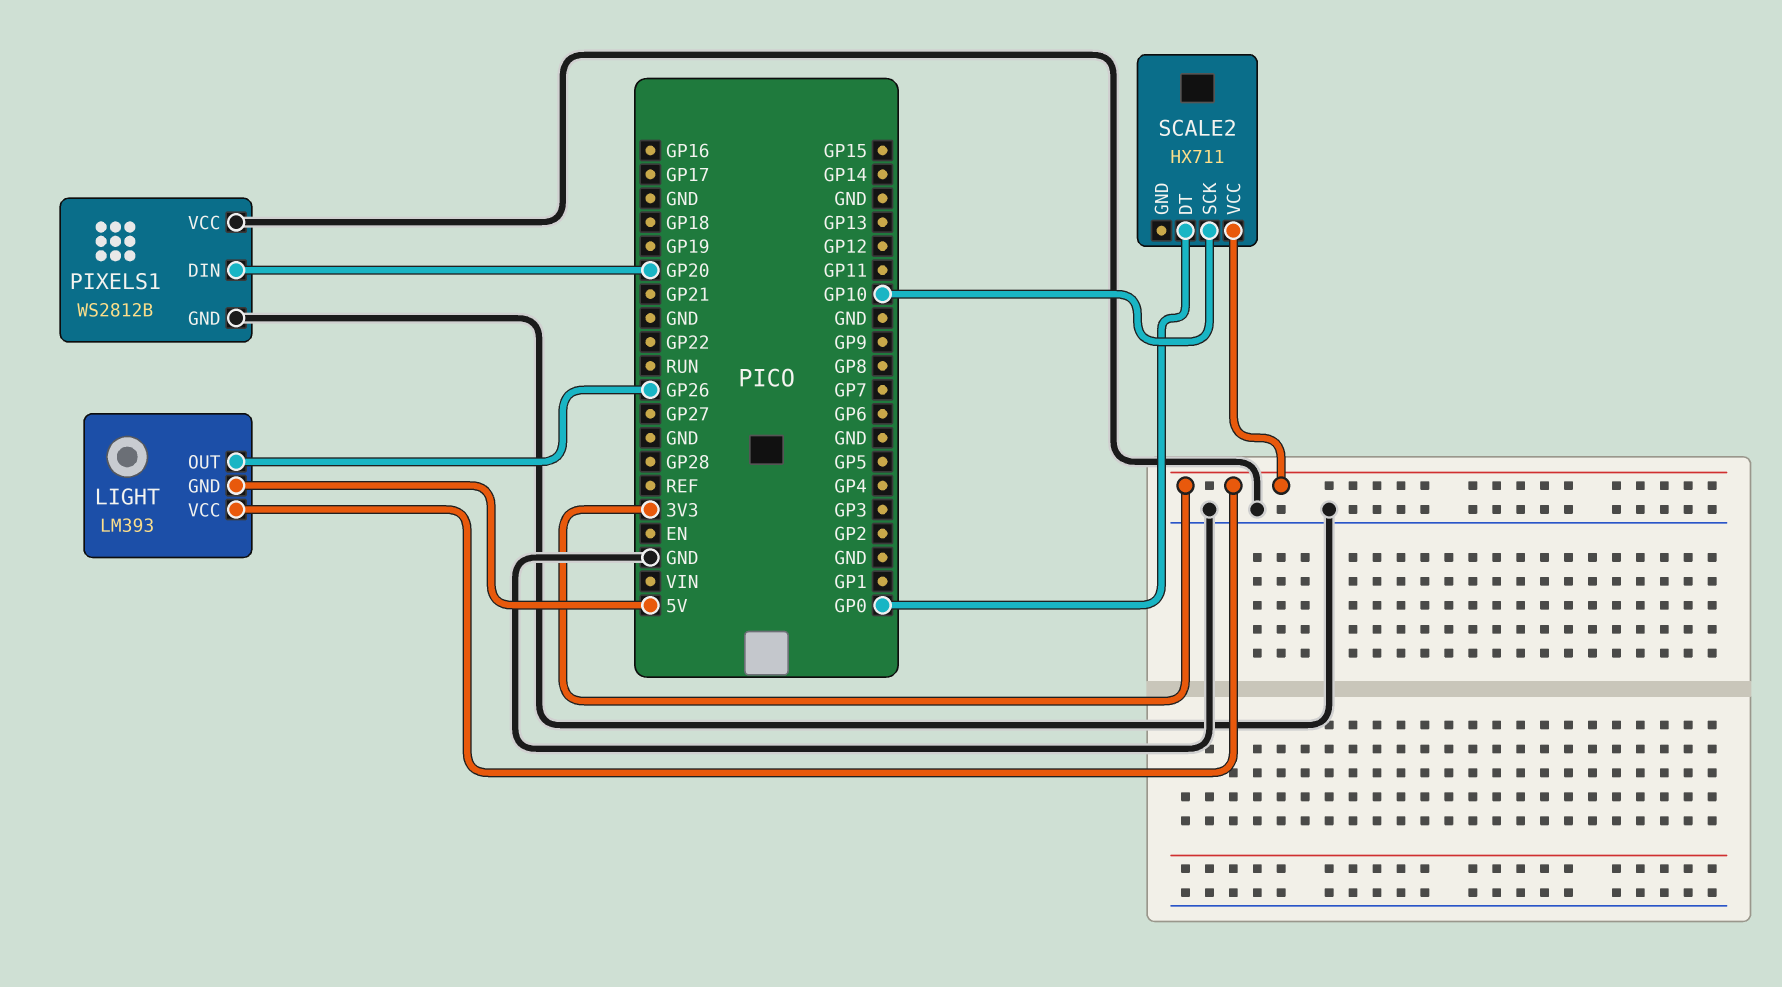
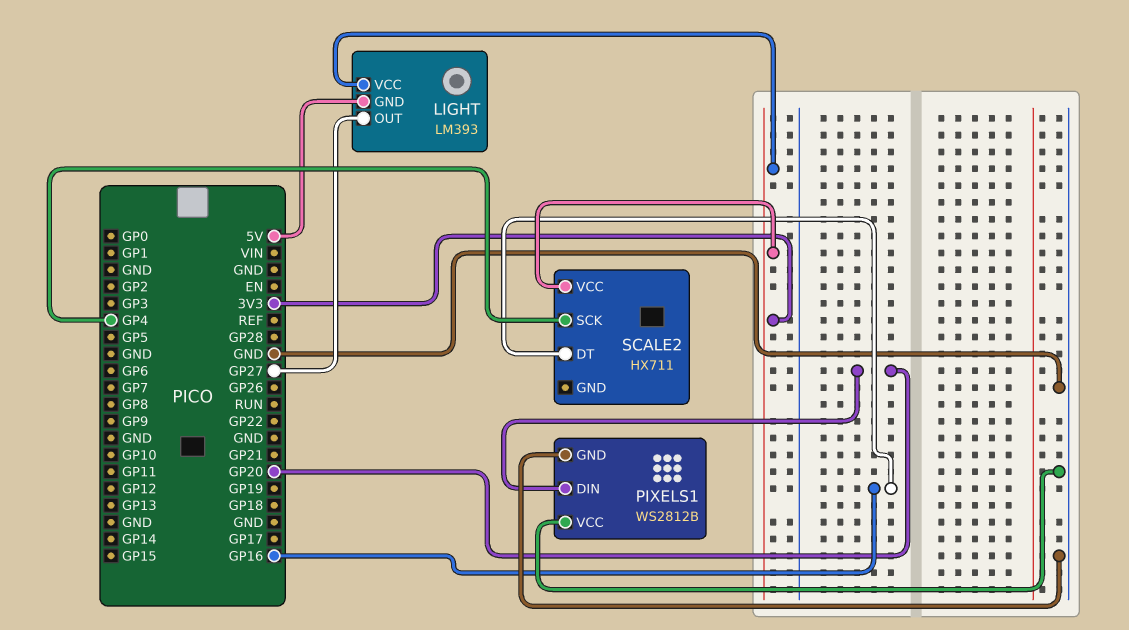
LIGHT pin OUT: GP26 -> GP27
SCALE2 pin DT: GP0 -> GP16
SCALE2 pin SCK: GP10 -> GP4

